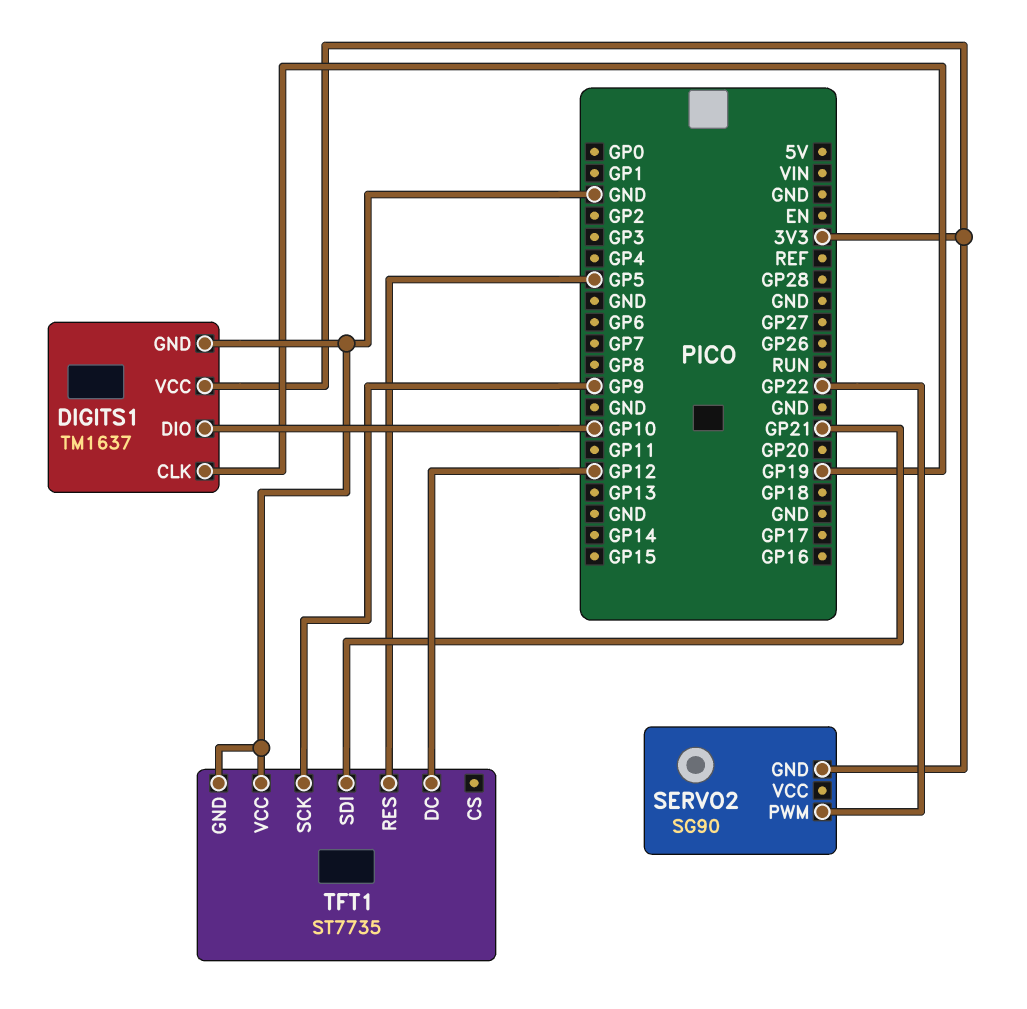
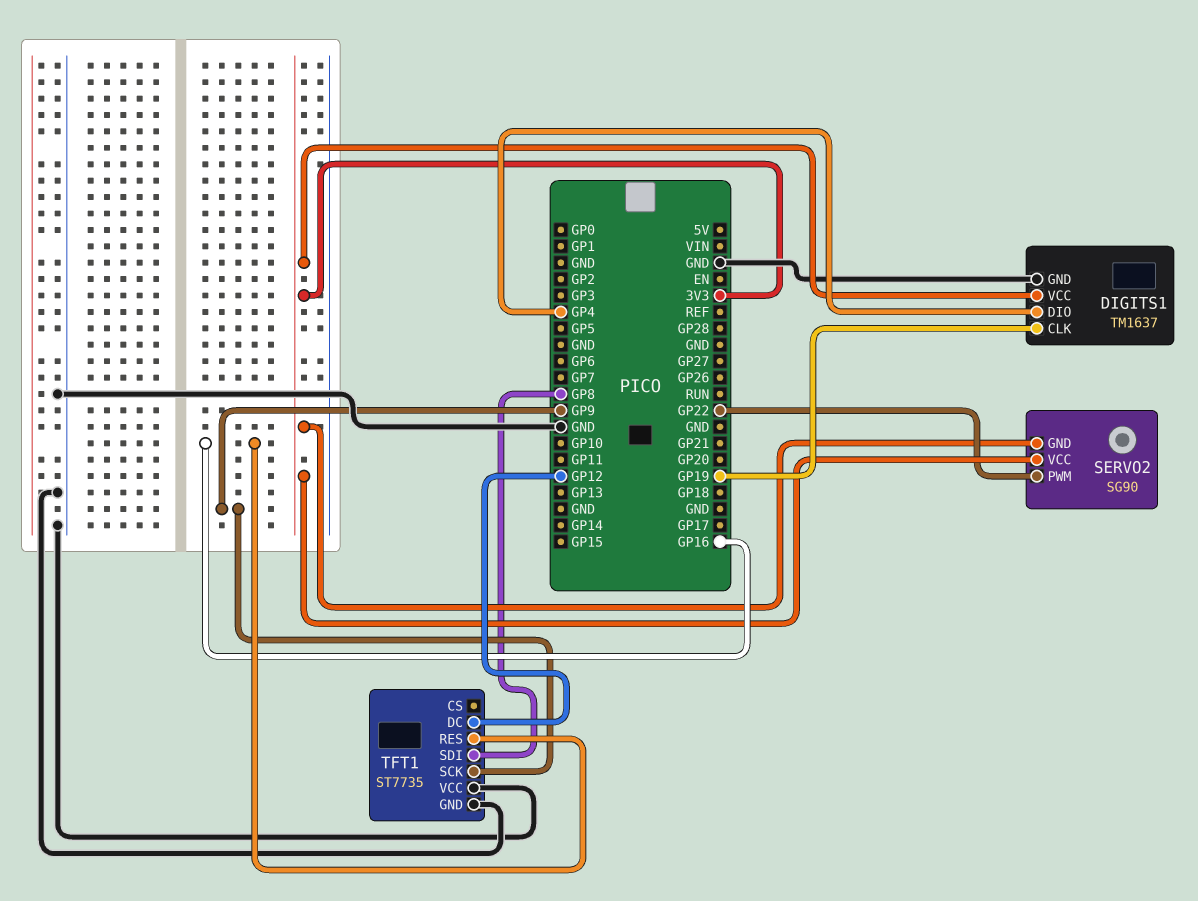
DIGITS1 pin DIO: GP10 -> GP4
SERVO2 pin VCC: none -> 3V3
TFT1 pin RES: GP5 -> GP16
TFT1 pin SDI: GP21 -> GP8

